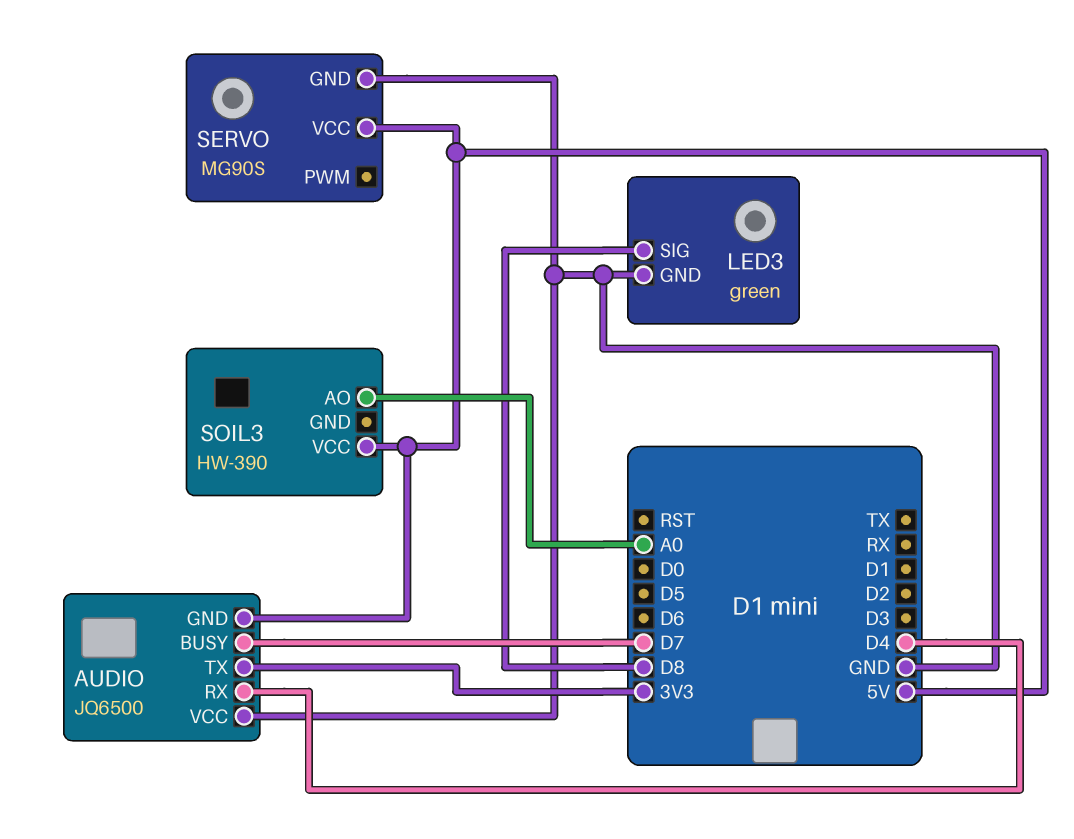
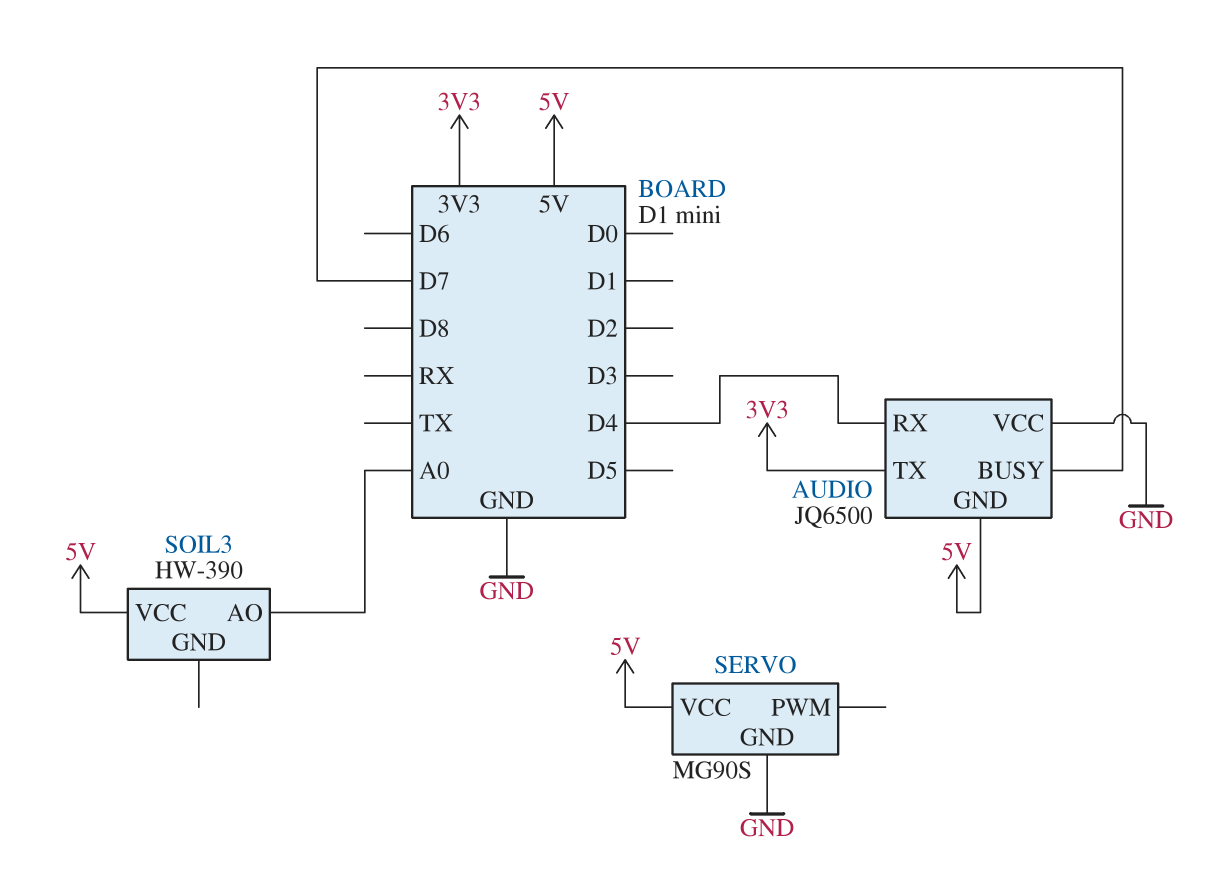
LED3: green -> none
LED3 pin GND: GND -> none
LED3 pin SIG: D8 -> none

